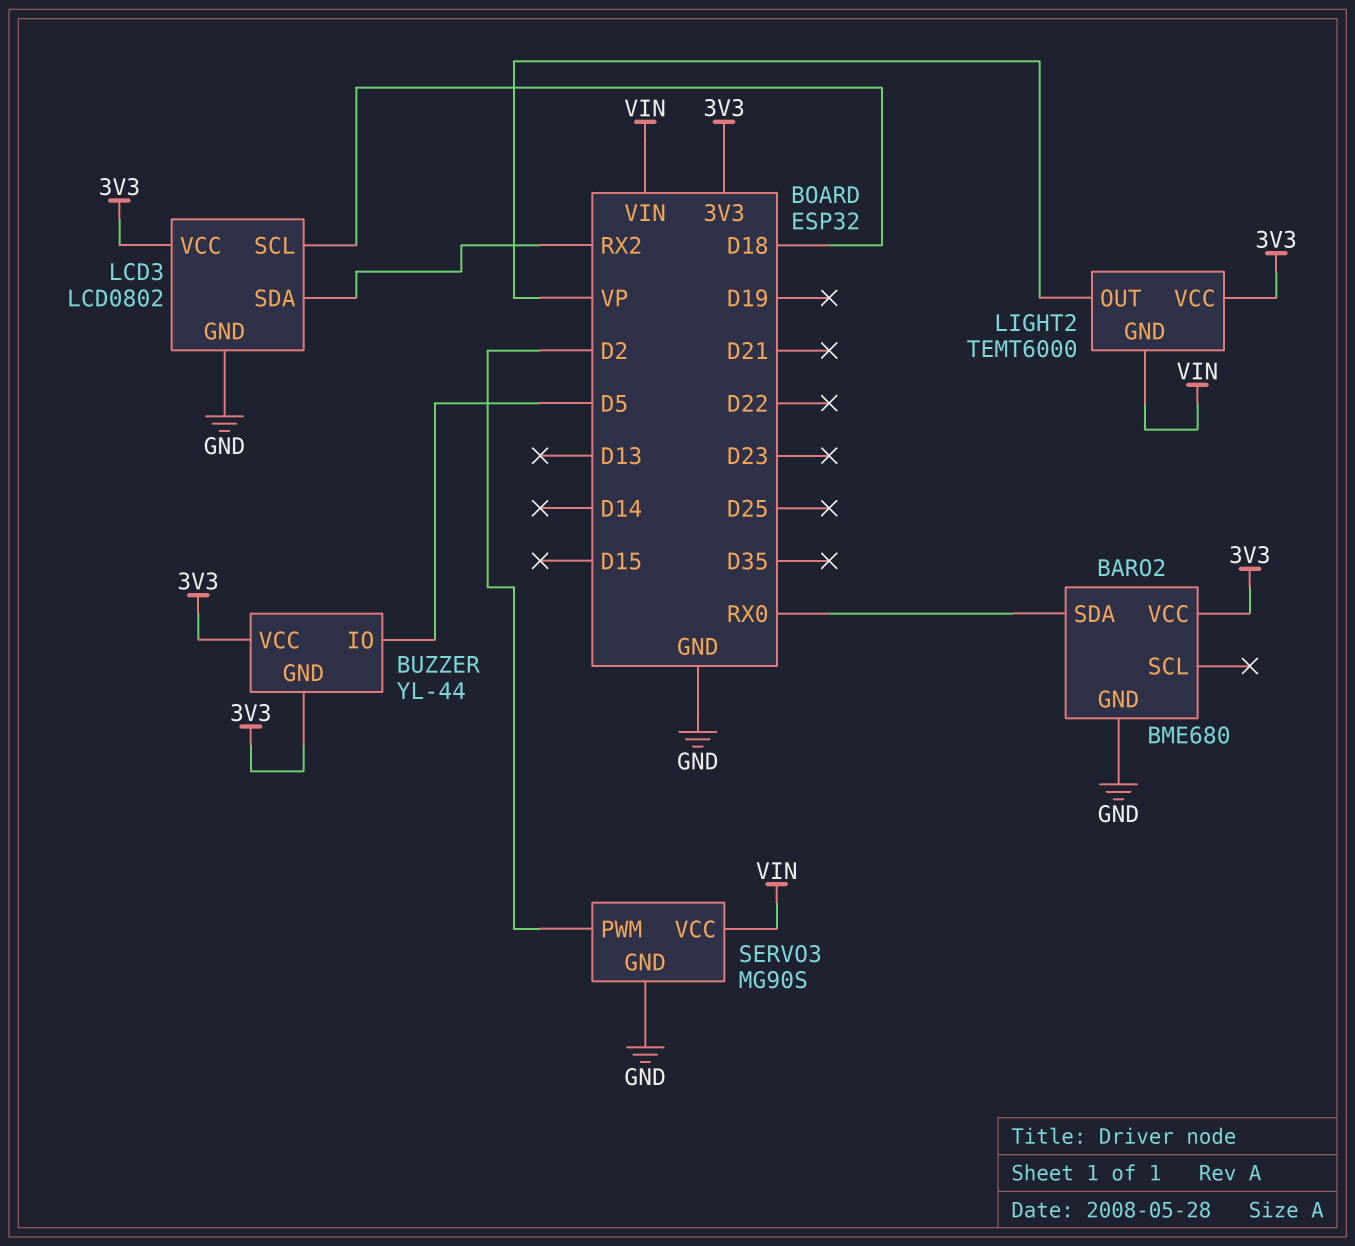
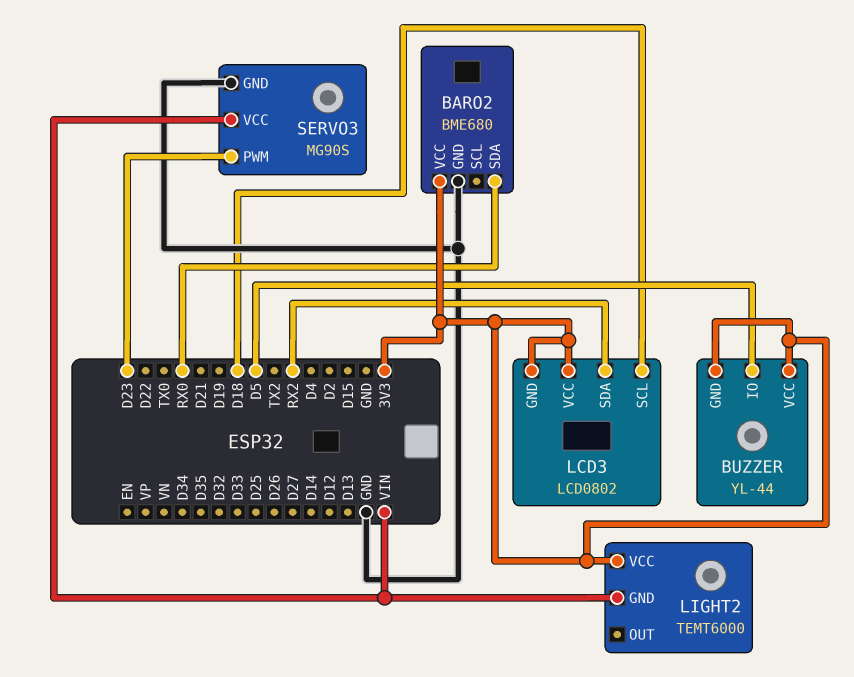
LCD3 pin GND: GND -> 3V3
LIGHT2 pin OUT: VP -> none
SERVO3 pin PWM: D2 -> D23

